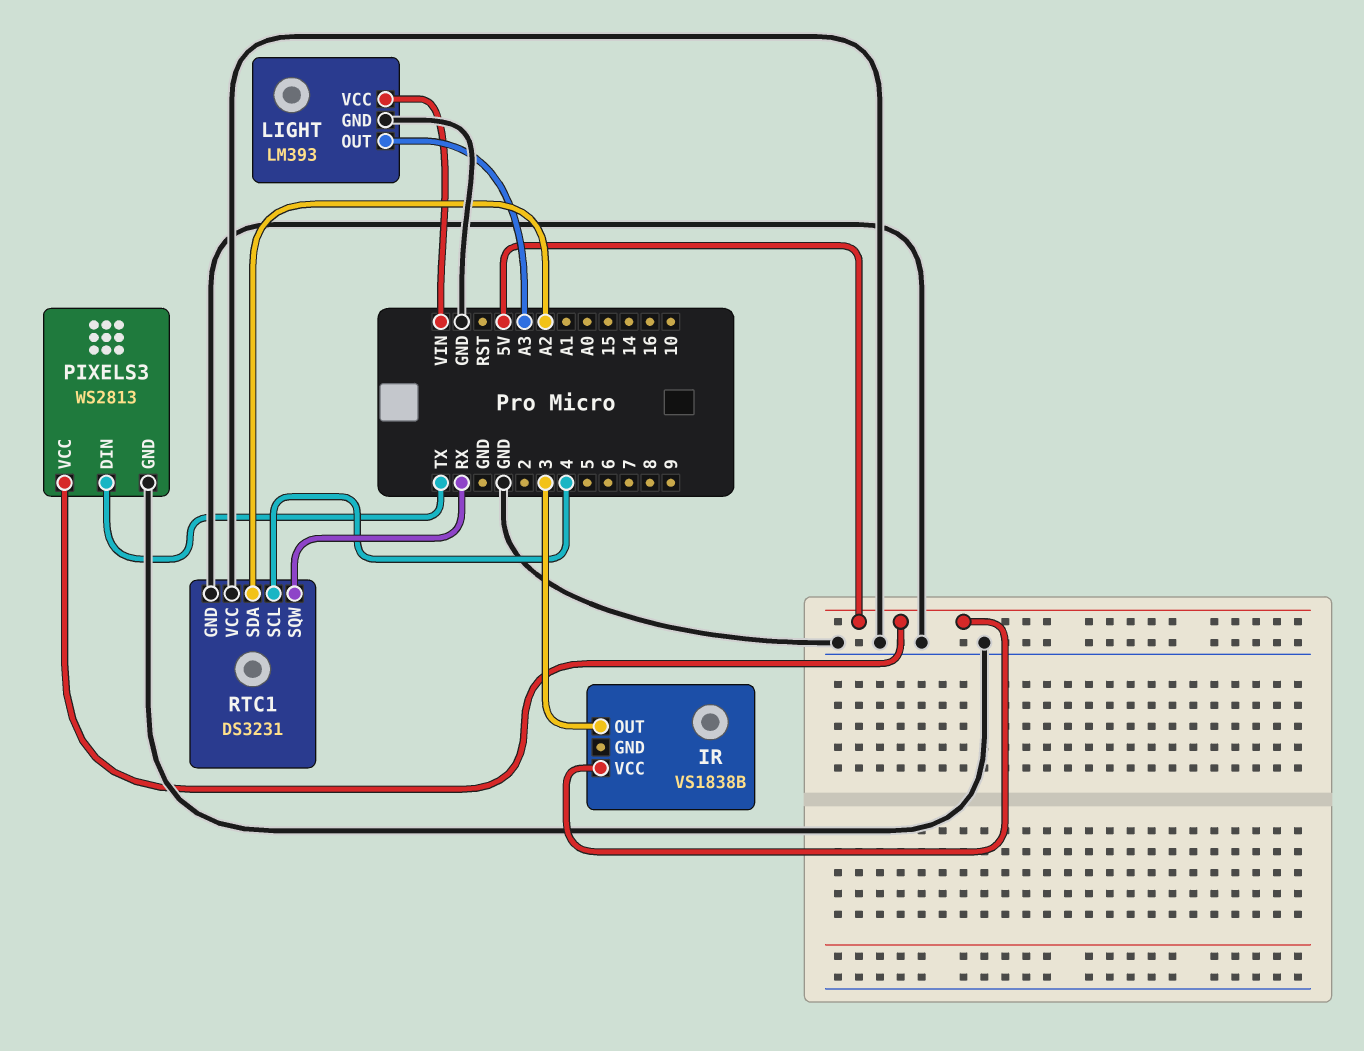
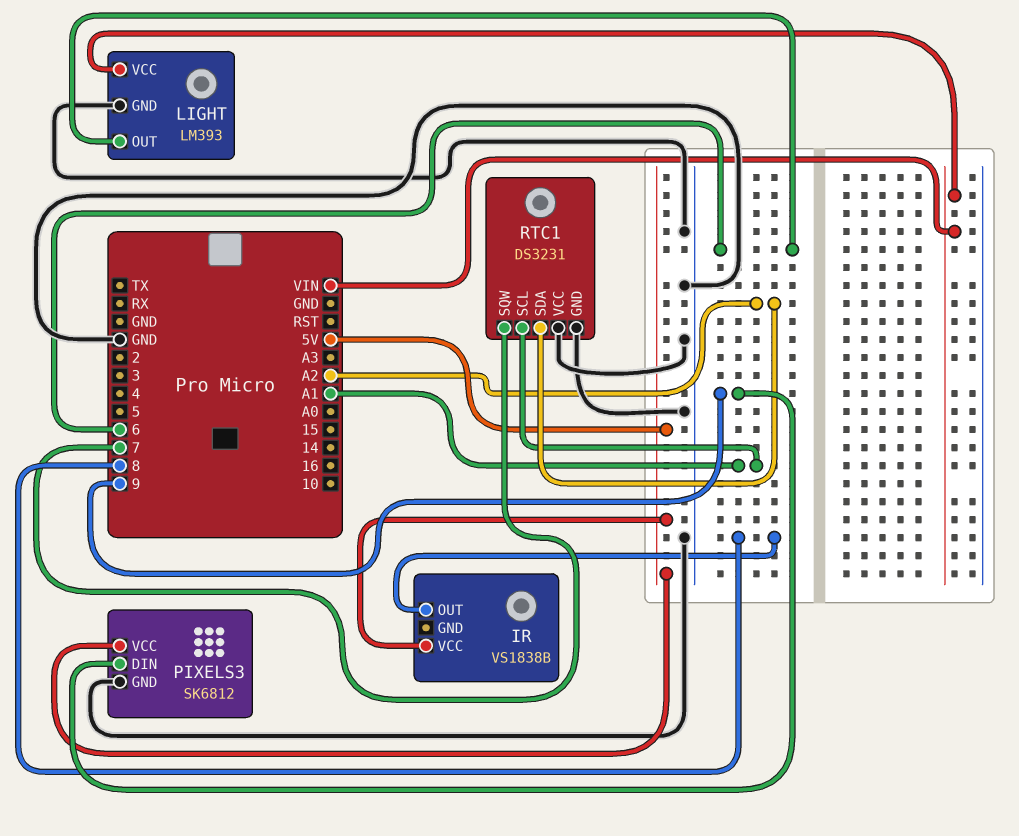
IR pin OUT: 3 -> 8
LIGHT pin OUT: A3 -> 6
PIXELS3: WS2813 -> SK6812
PIXELS3 pin DIN: TX -> 9
RTC1 pin SCL: 4 -> A1
RTC1 pin SQW: RX -> 7

